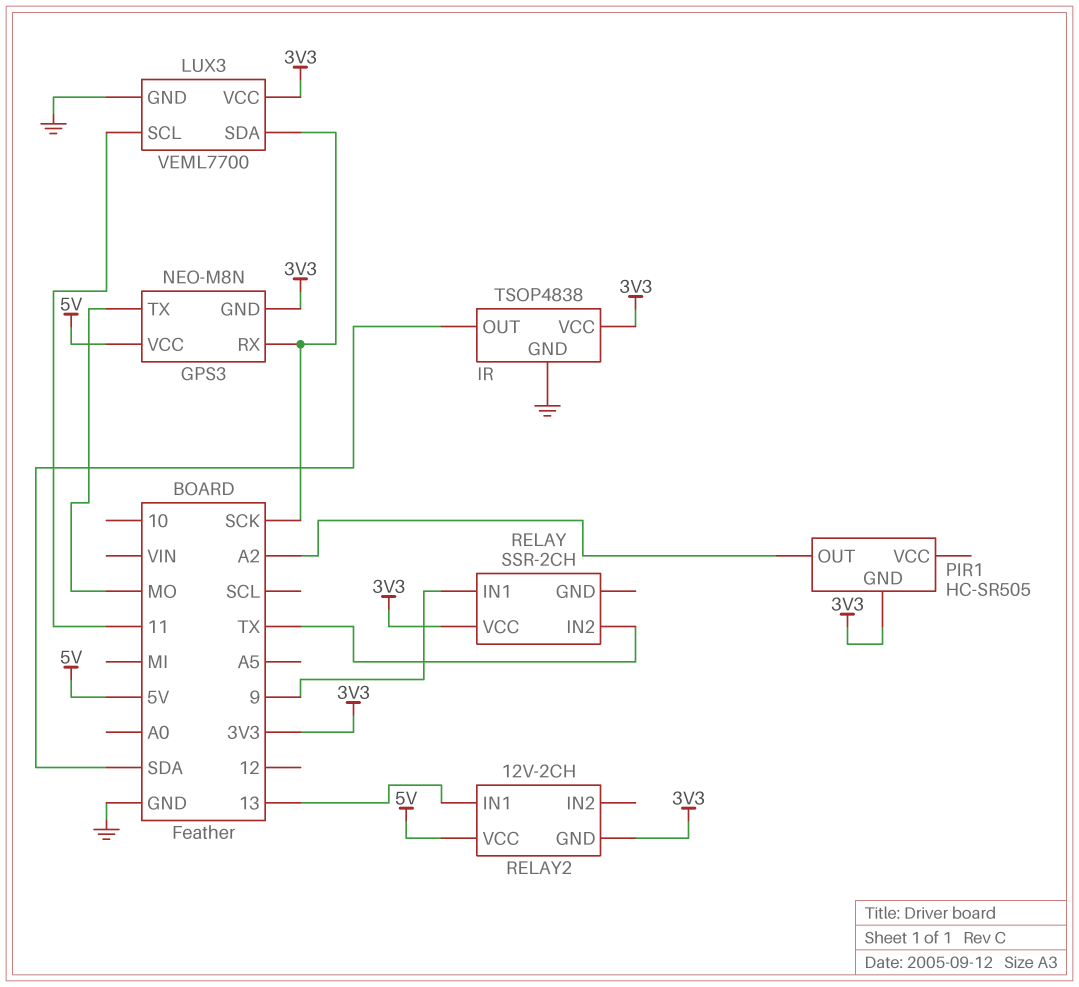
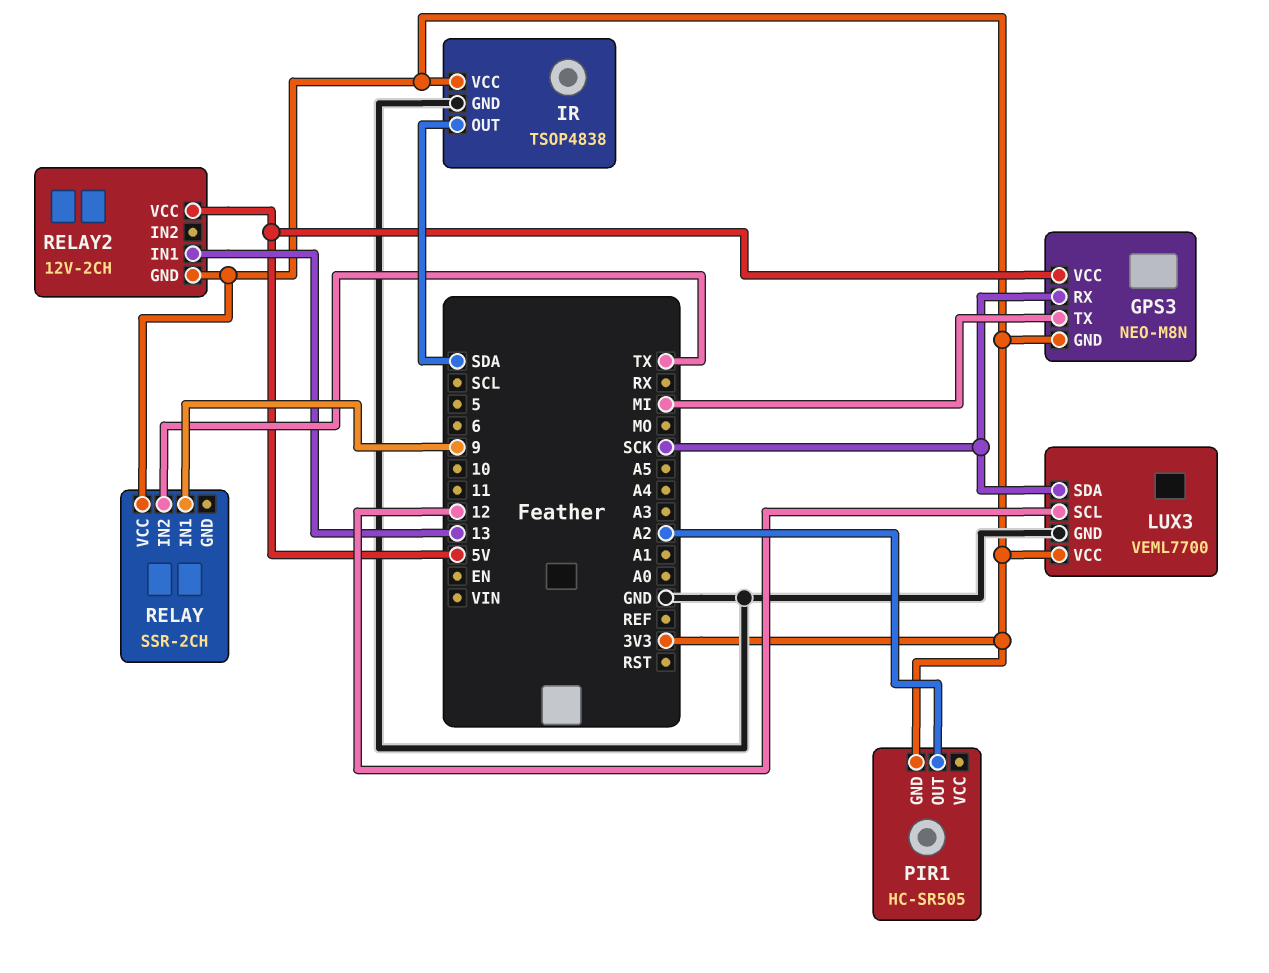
GPS3 pin TX: MO -> MI
LUX3 pin SCL: 11 -> 12

